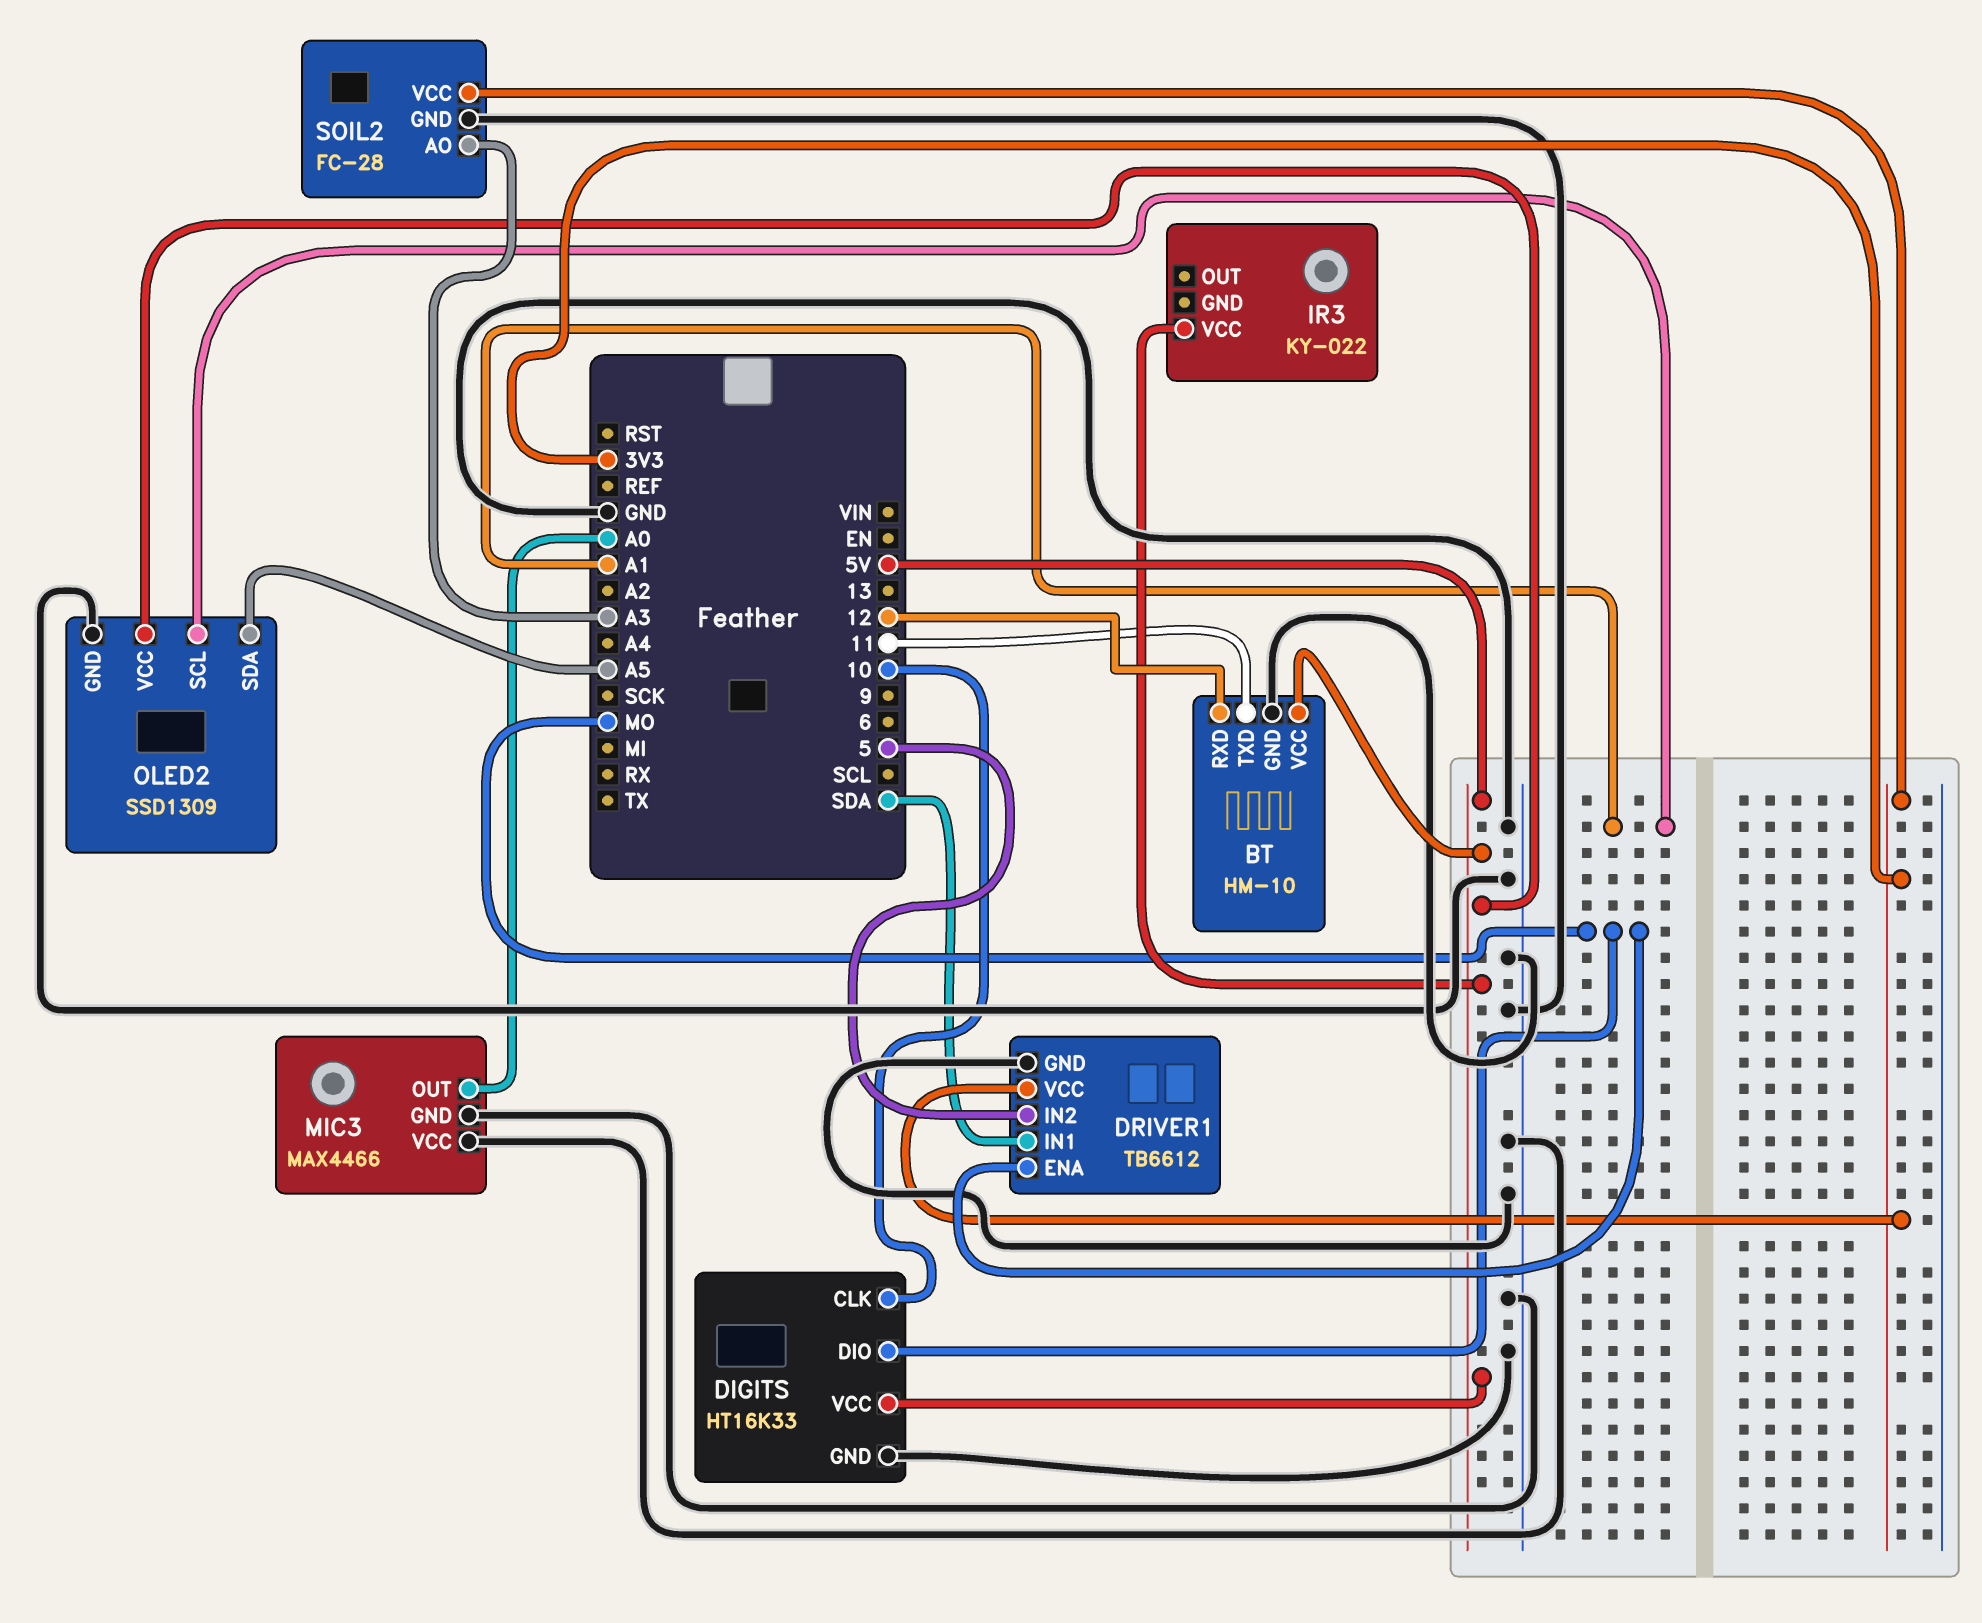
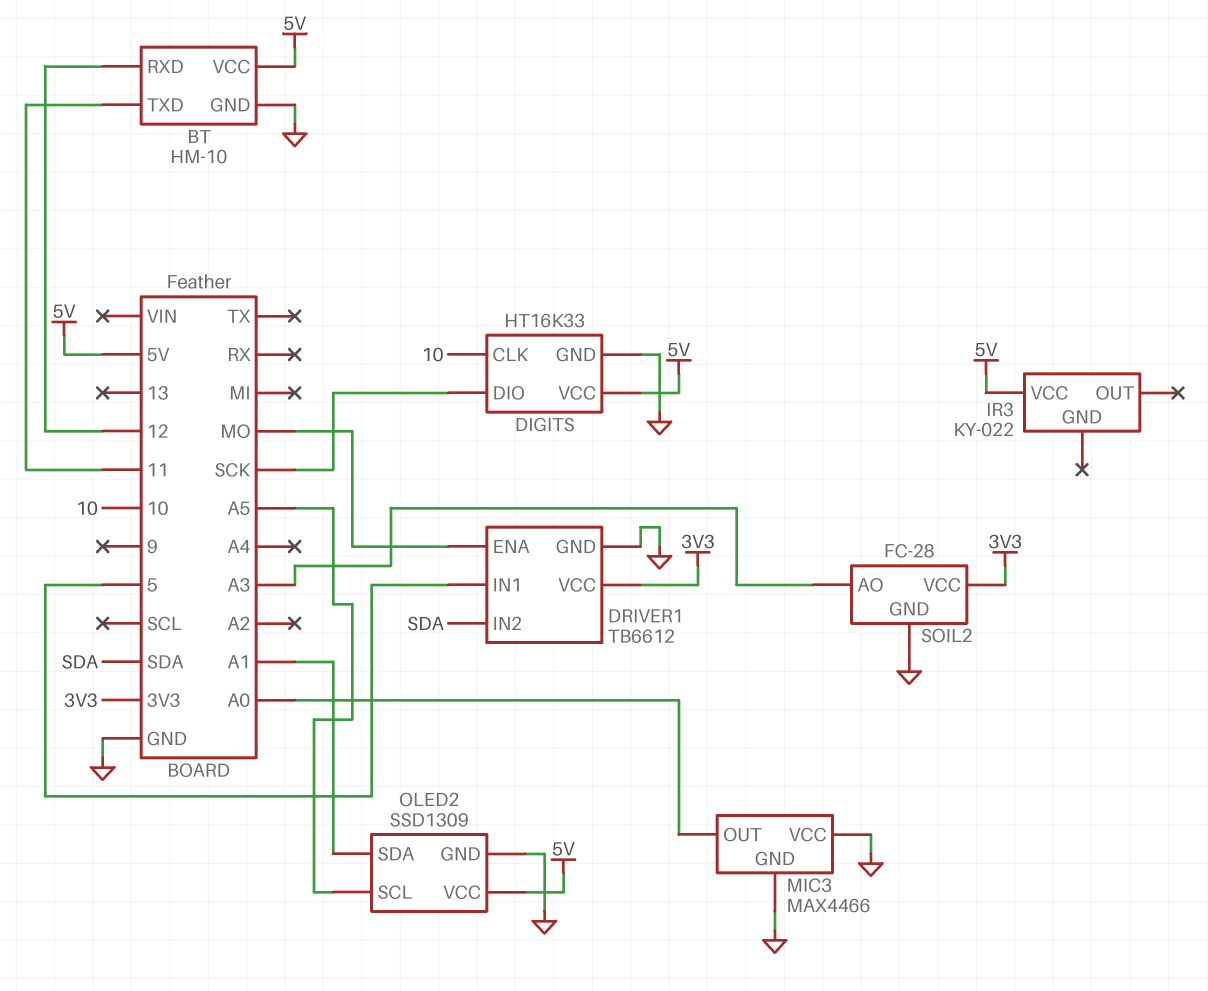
DIGITS pin DIO: MO -> SCK
DRIVER1 pin IN1: SDA -> 5
DRIVER1 pin IN2: 5 -> SDA
OLED2 pin SCL: A1 -> A5
OLED2 pin SDA: A5 -> A1

